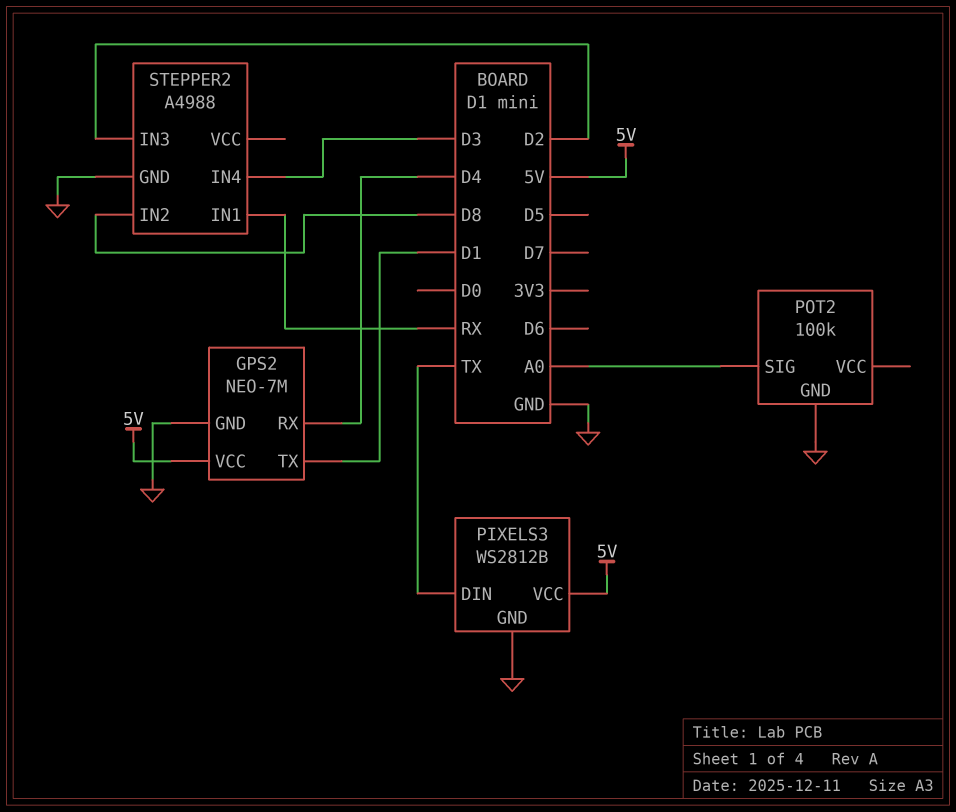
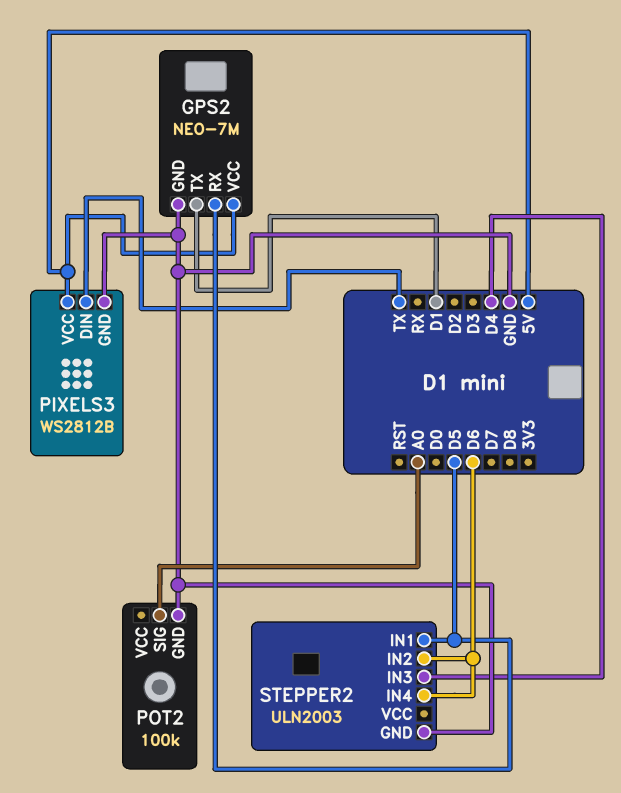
GPS2 pin RX: D4 -> D5
STEPPER2: A4988 -> ULN2003
STEPPER2 pin IN1: RX -> D5
STEPPER2 pin IN2: D8 -> D6
STEPPER2 pin IN3: D2 -> D4
STEPPER2 pin IN4: D3 -> D6

